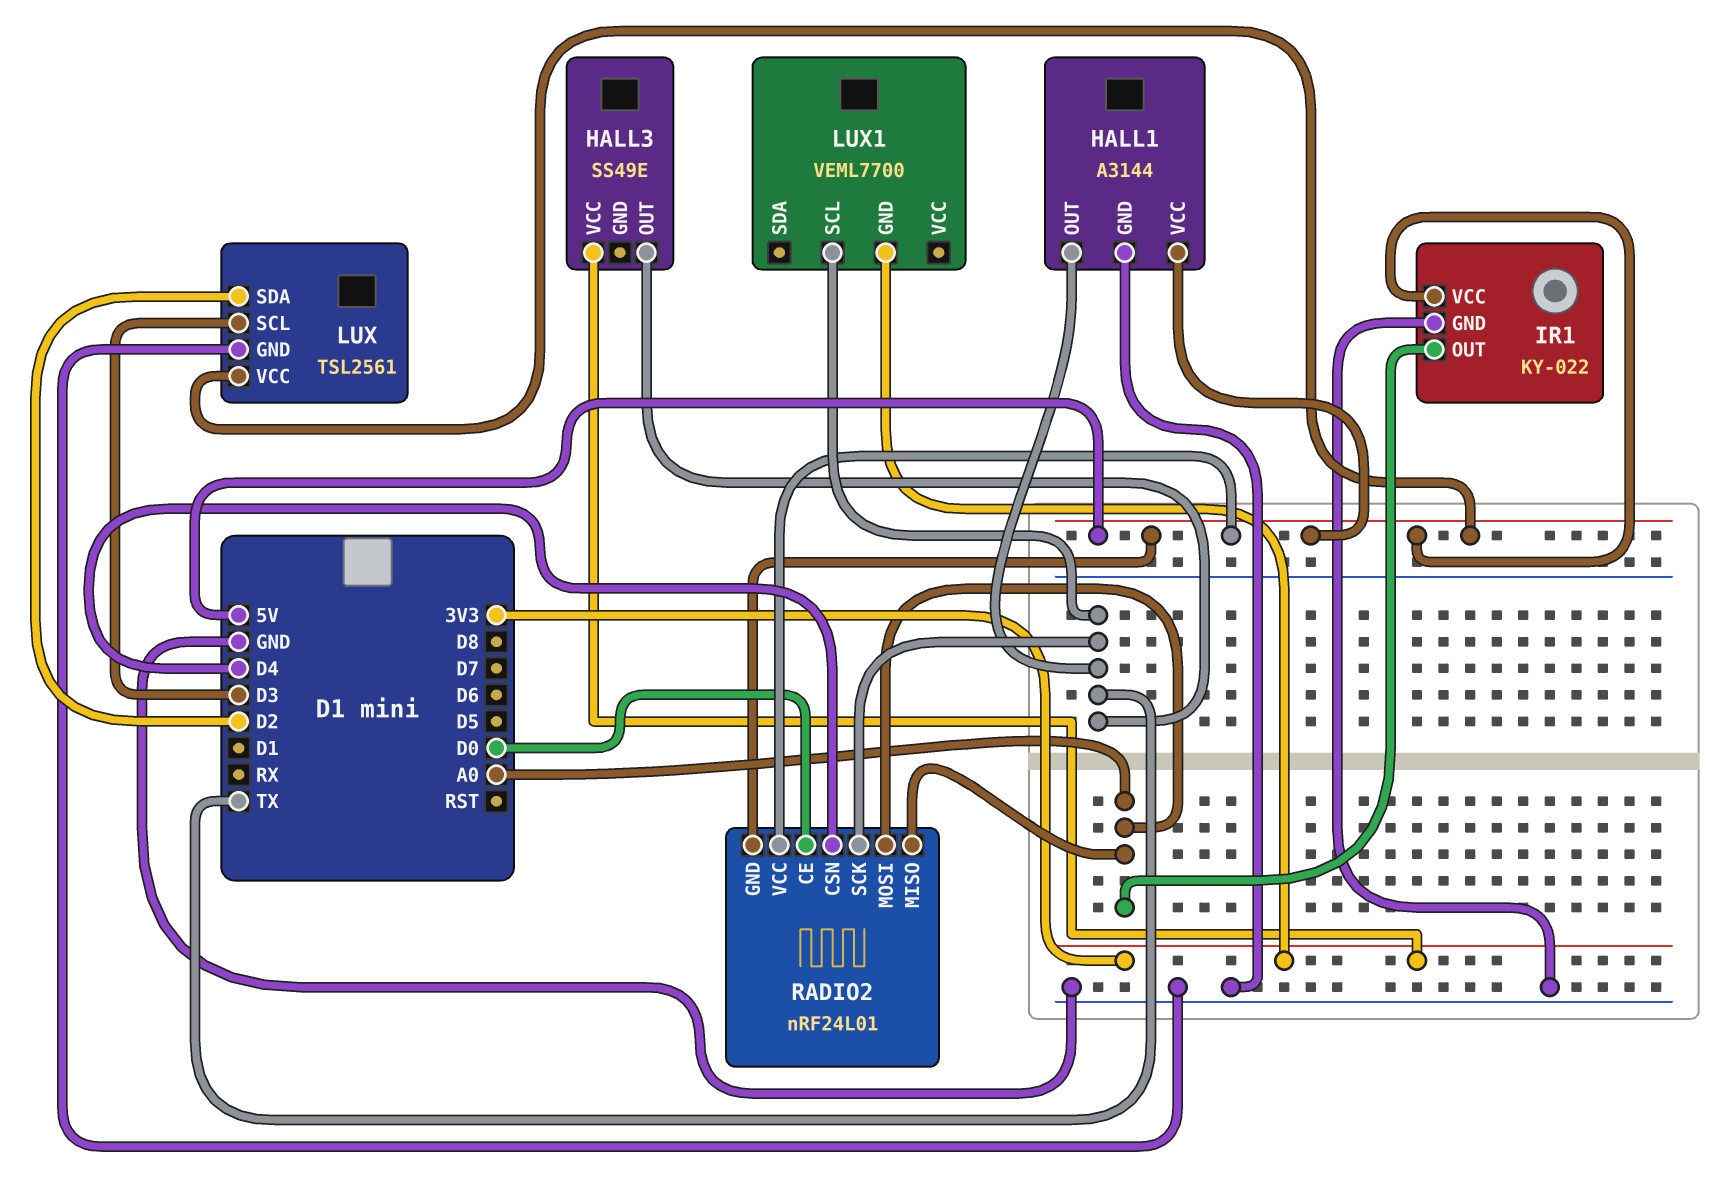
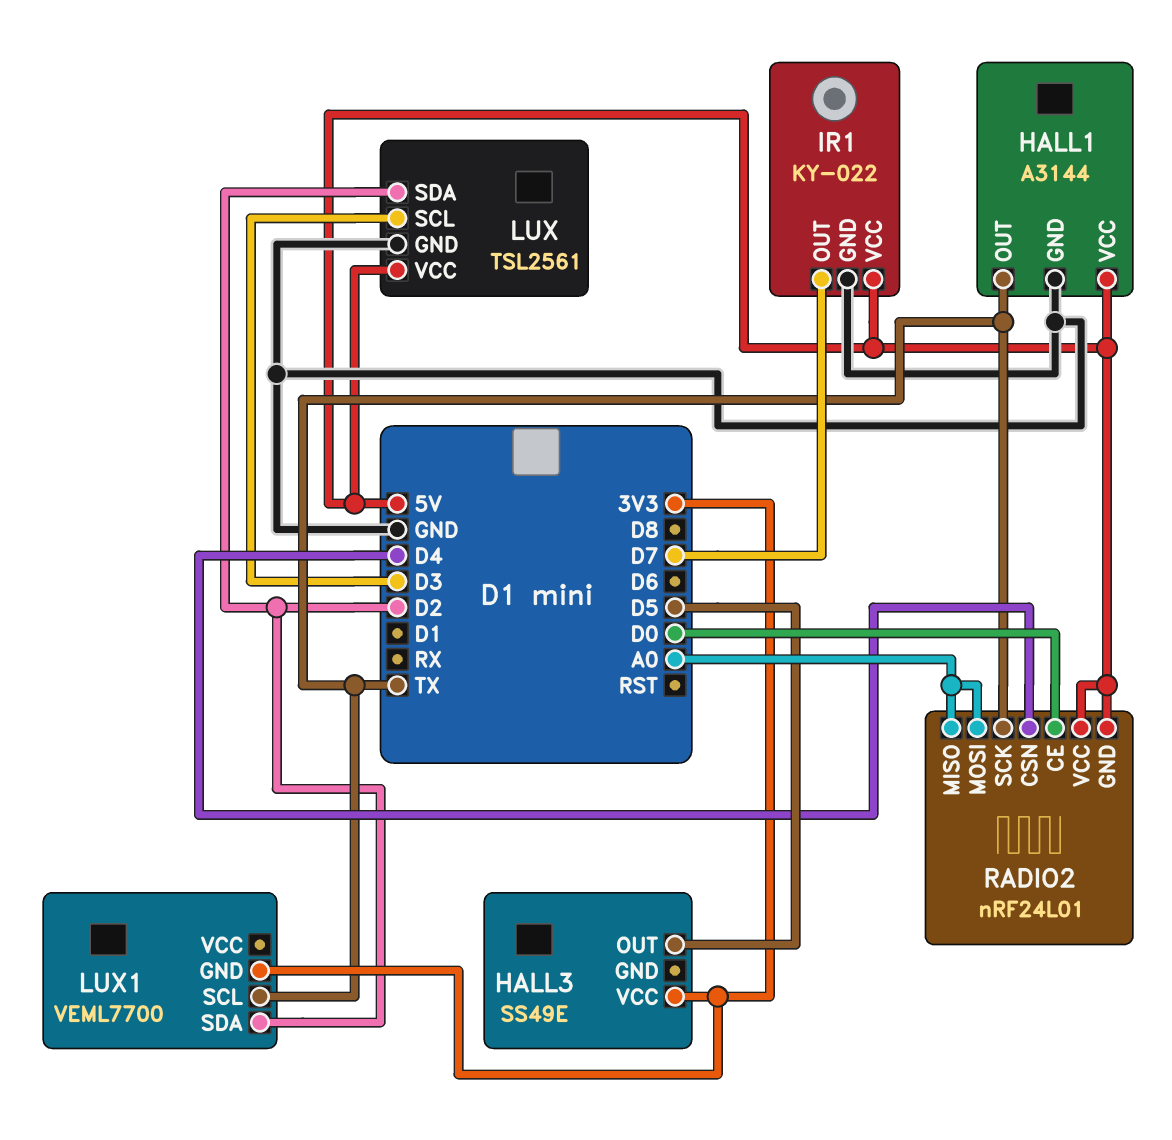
HALL3 pin OUT: TX -> D5
IR1 pin OUT: A0 -> D7
LUX1 pin SDA: none -> D2

